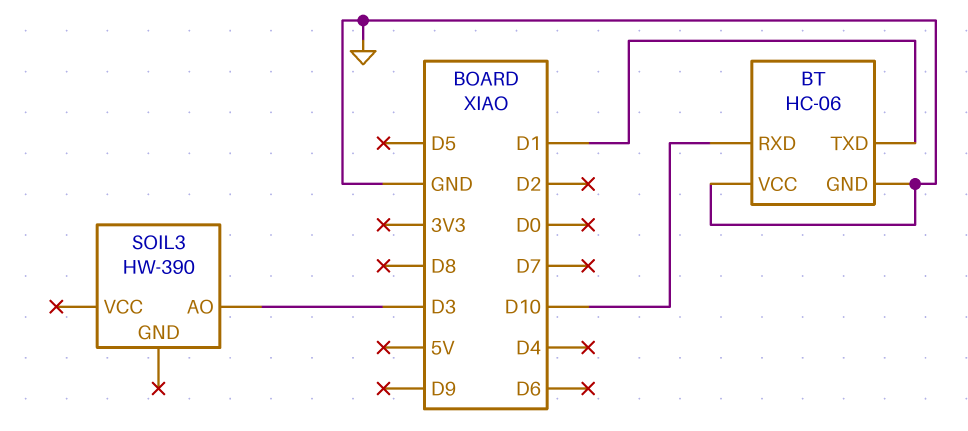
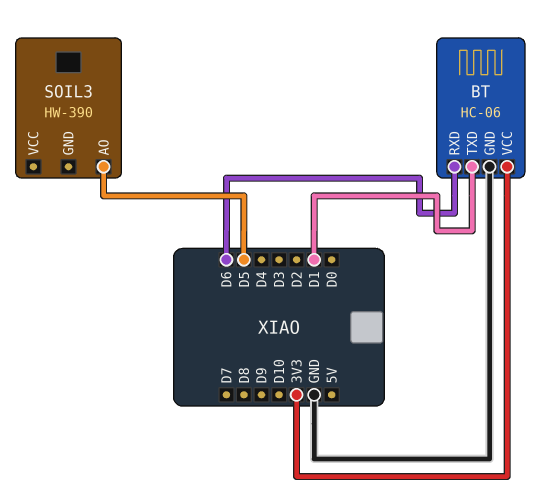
BT pin RXD: D10 -> D6
BT pin VCC: GND -> 3V3
SOIL3 pin AO: D3 -> D5

